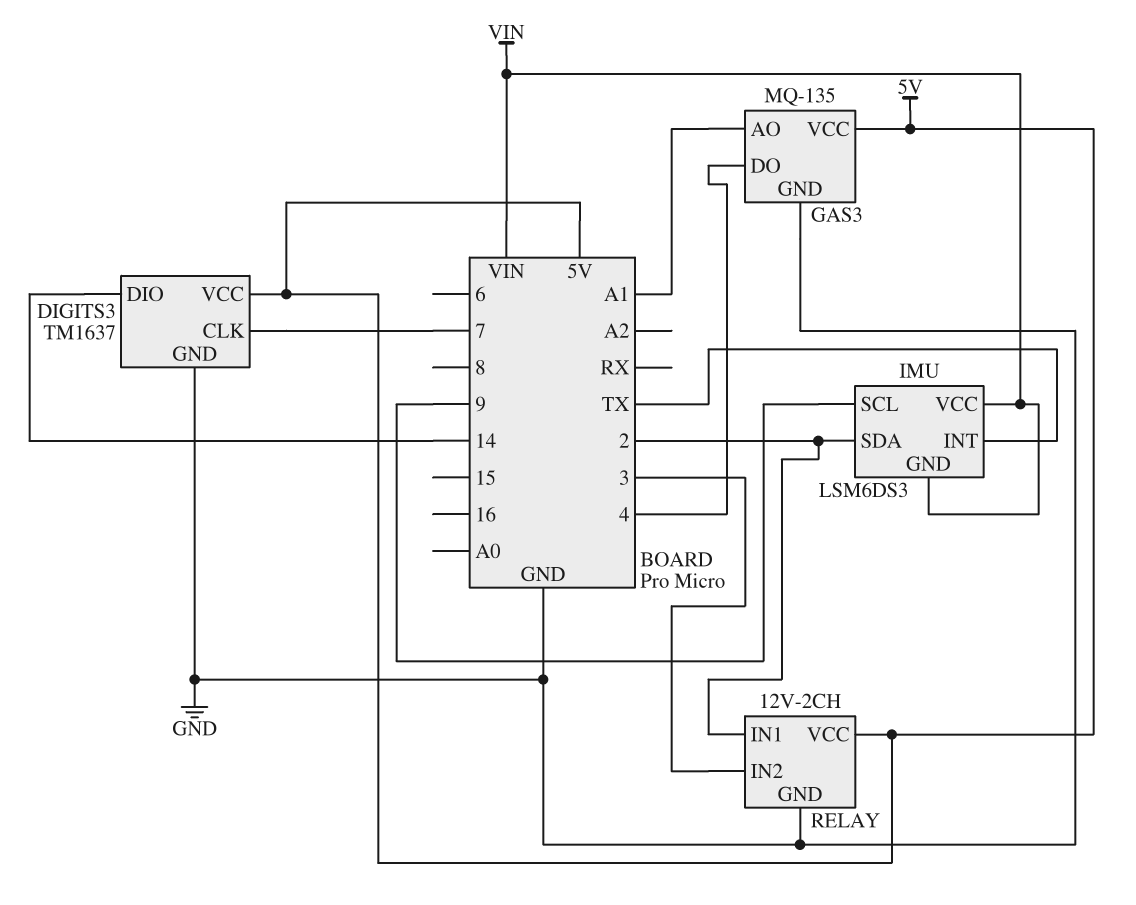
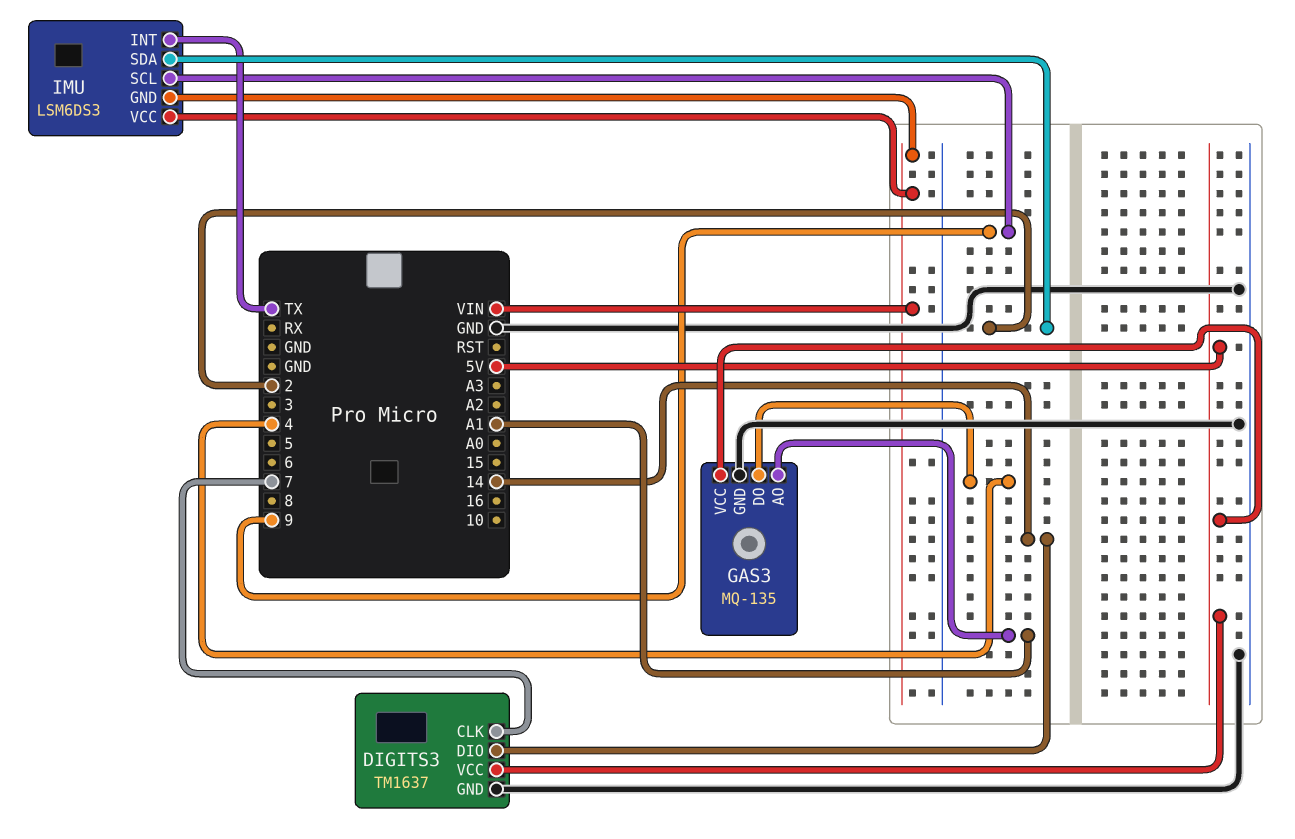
RELAY: 12V-2CH -> none
RELAY pin GND: GND -> none
RELAY pin IN1: 2 -> none
RELAY pin IN2: 3 -> none
RELAY pin VCC: 5V -> none

